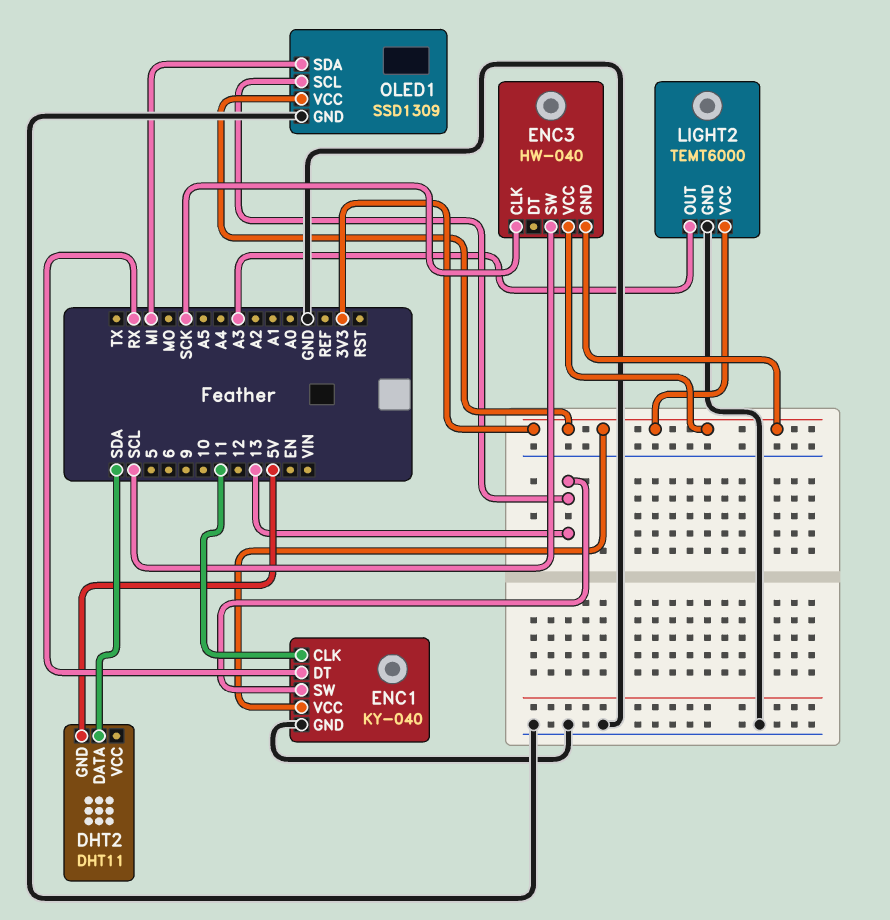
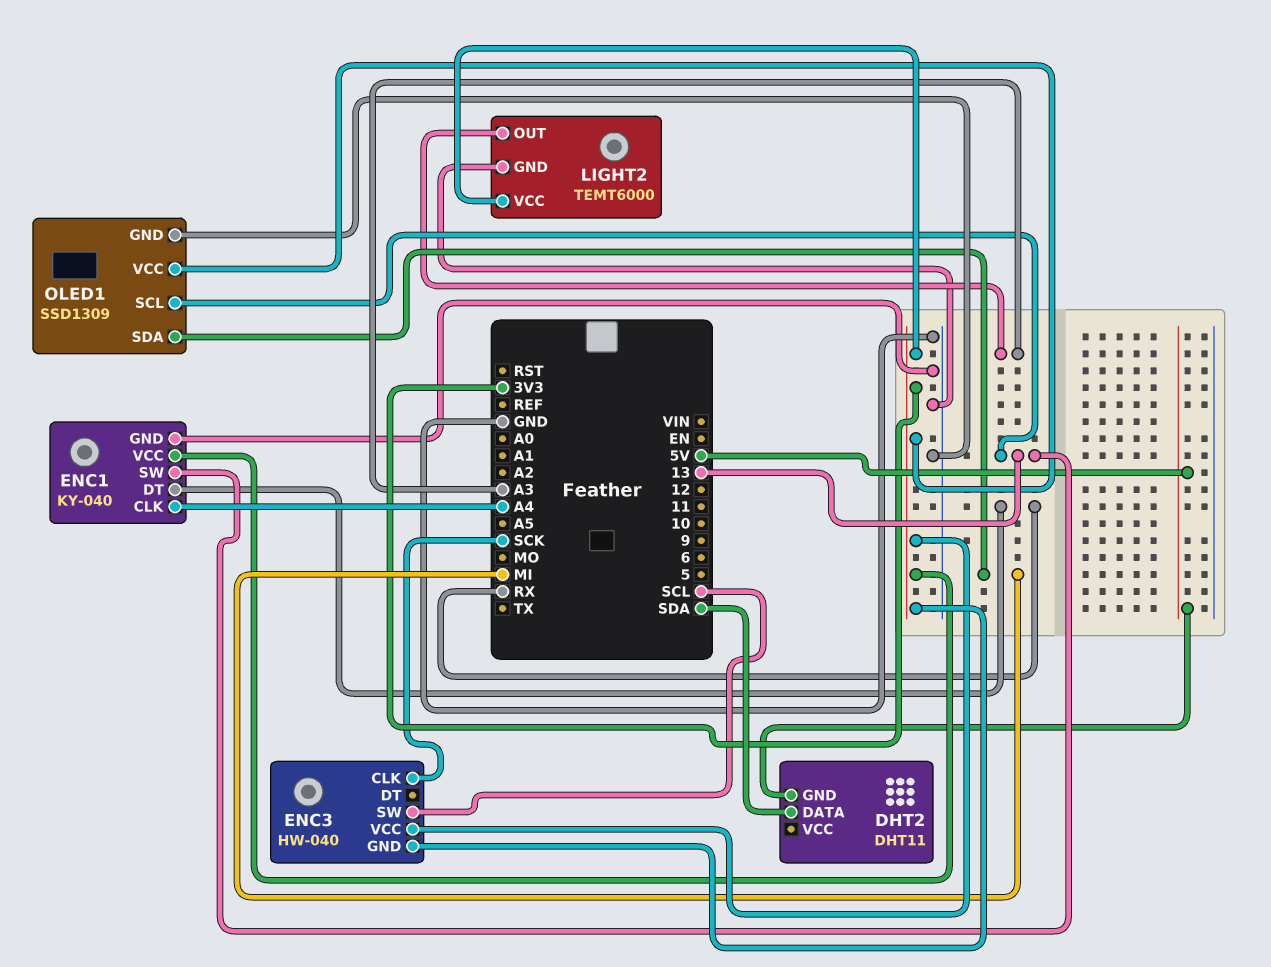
ENC1 pin CLK: 11 -> A4

